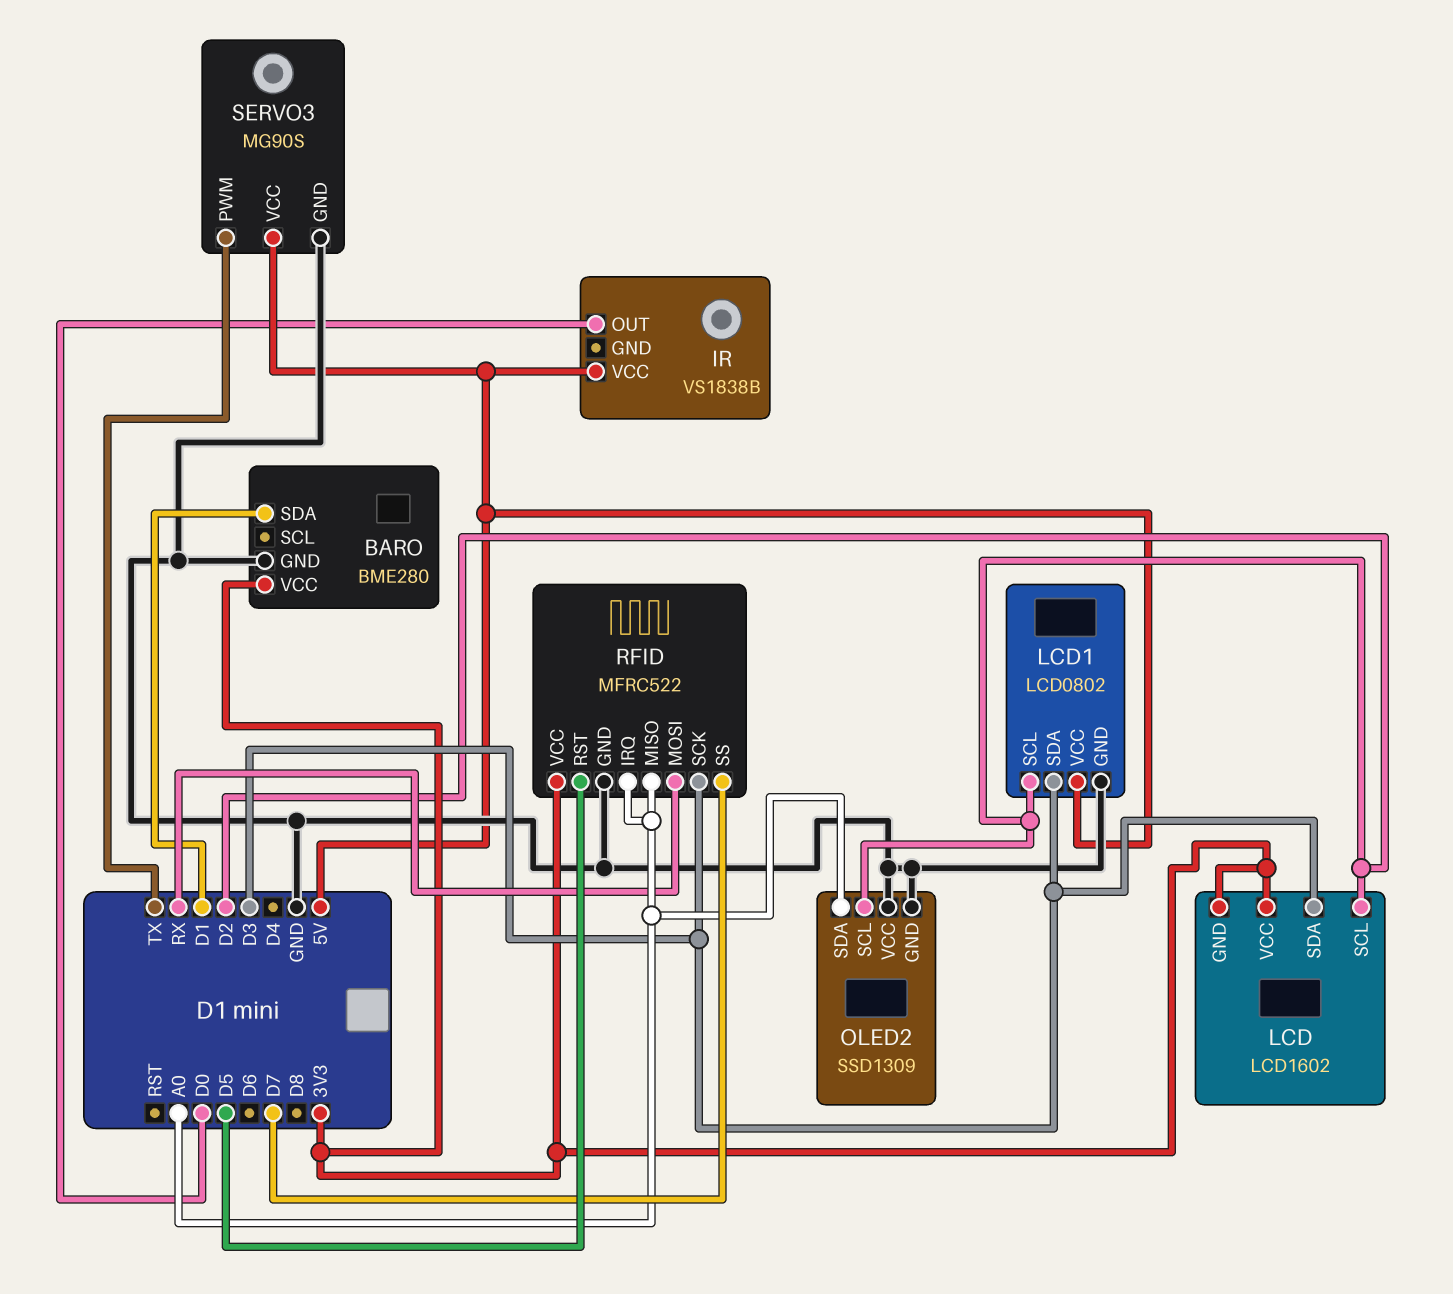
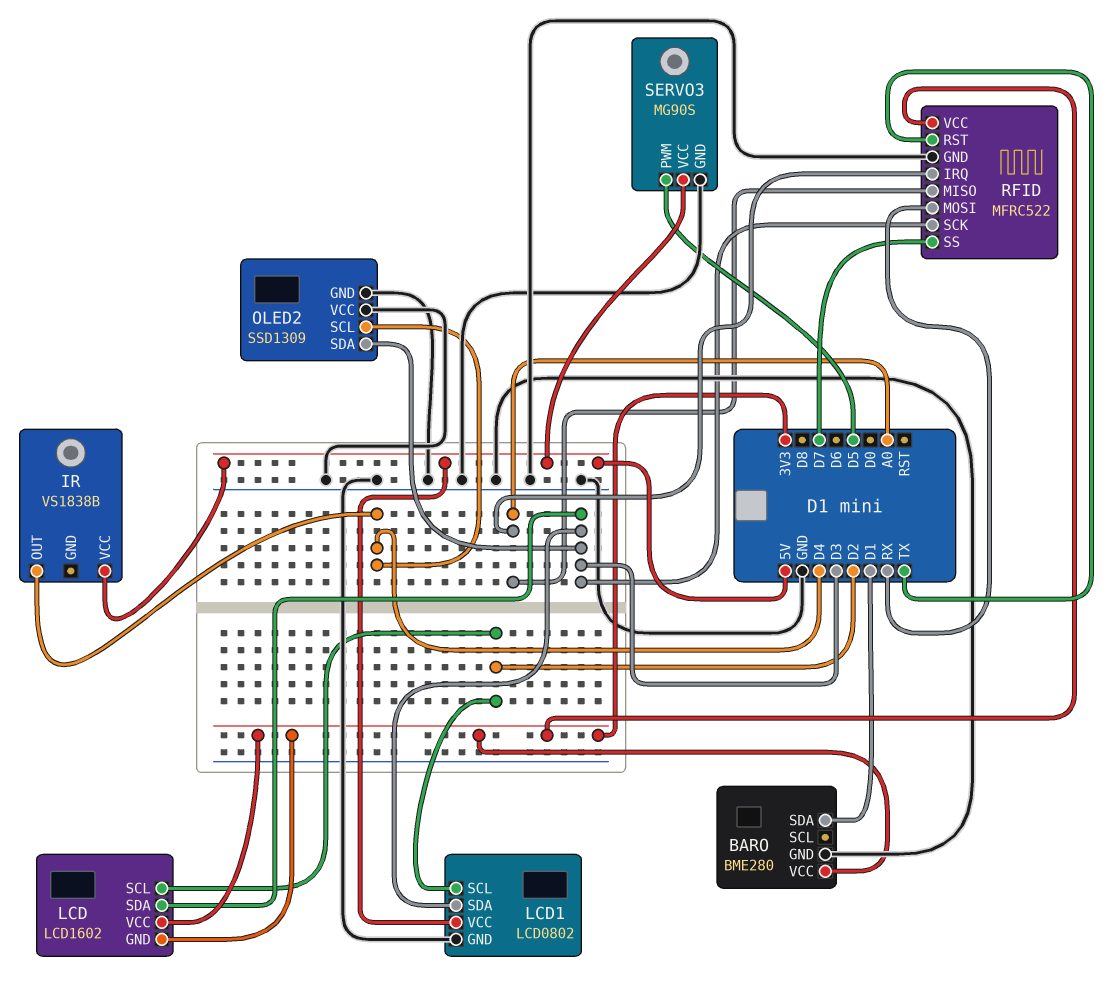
IR pin OUT: D0 -> D4
OLED2 pin SCL: D2 -> D4
OLED2 pin SDA: A0 -> D3
RFID pin RST: D5 -> TX
SERVO3 pin PWM: TX -> D5

